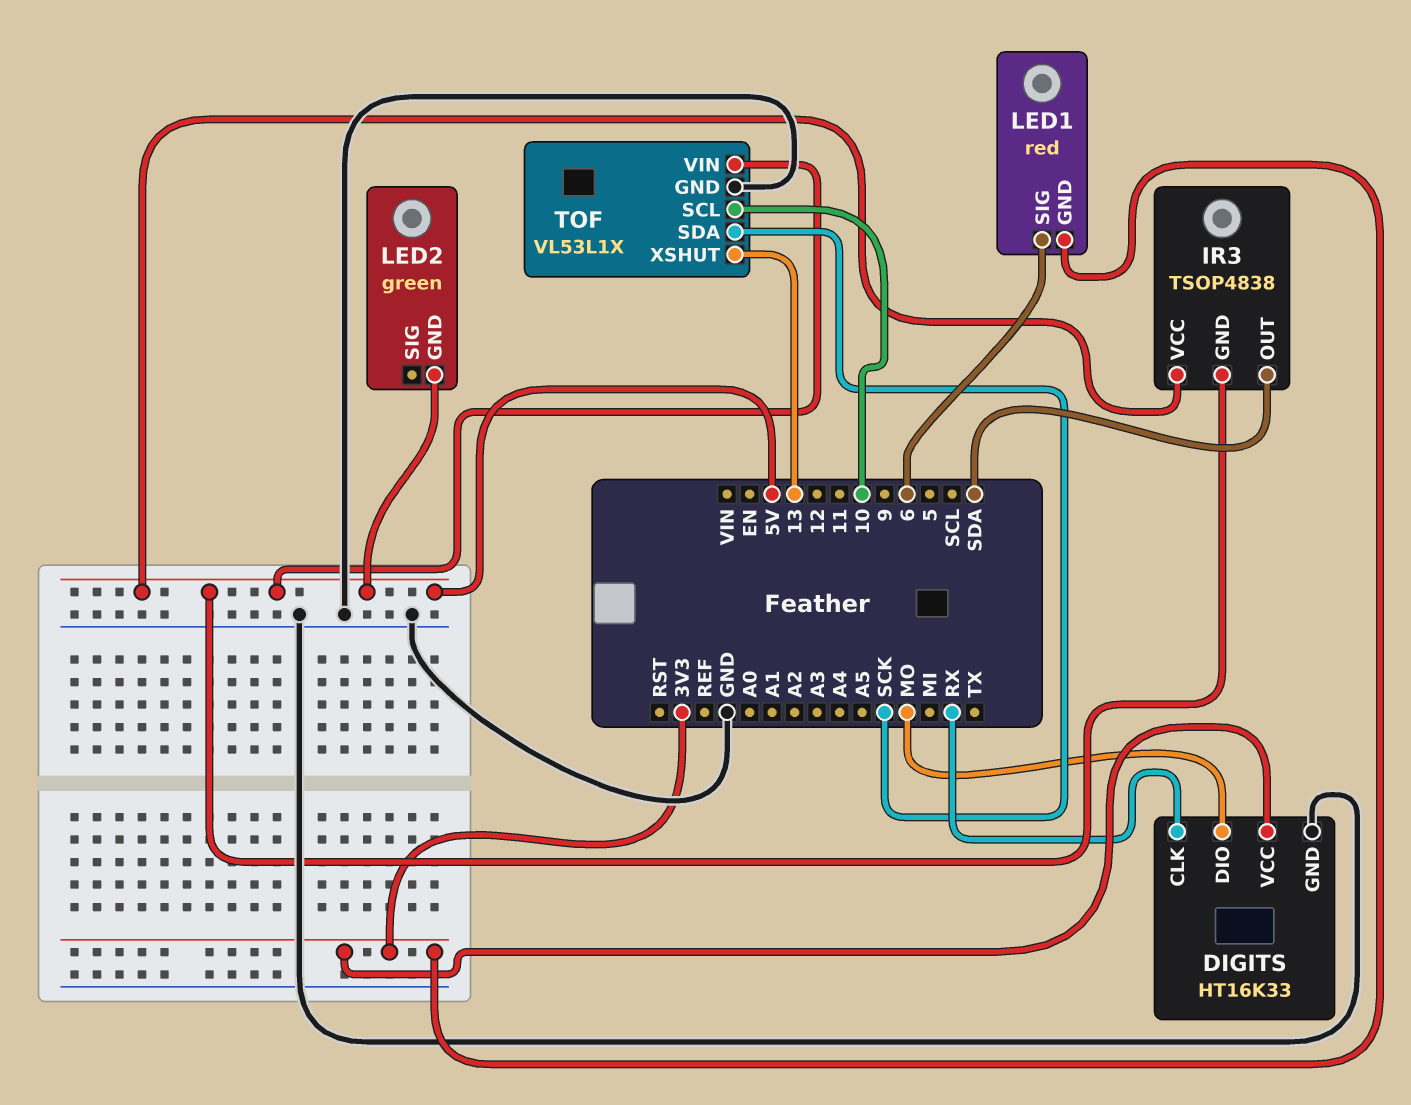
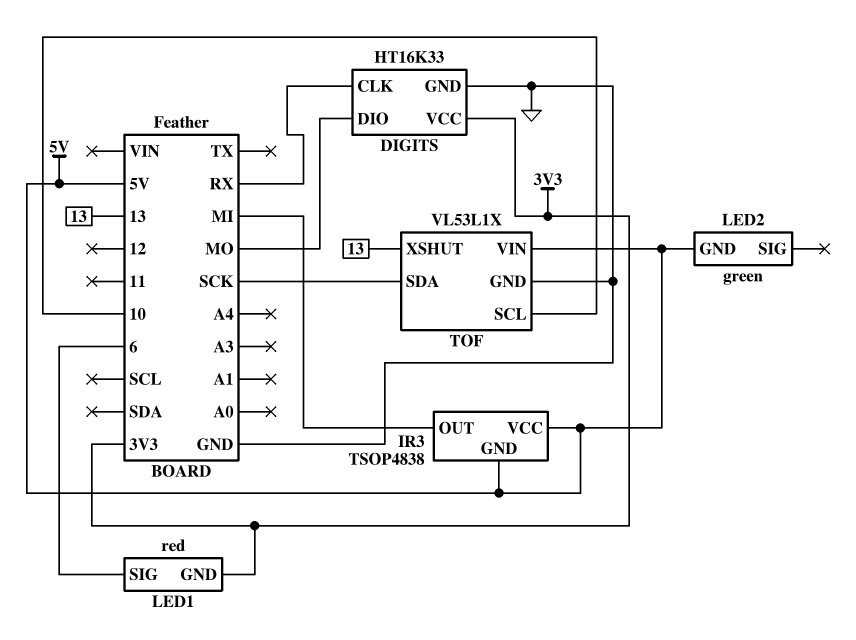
IR3 pin OUT: SDA -> MI

